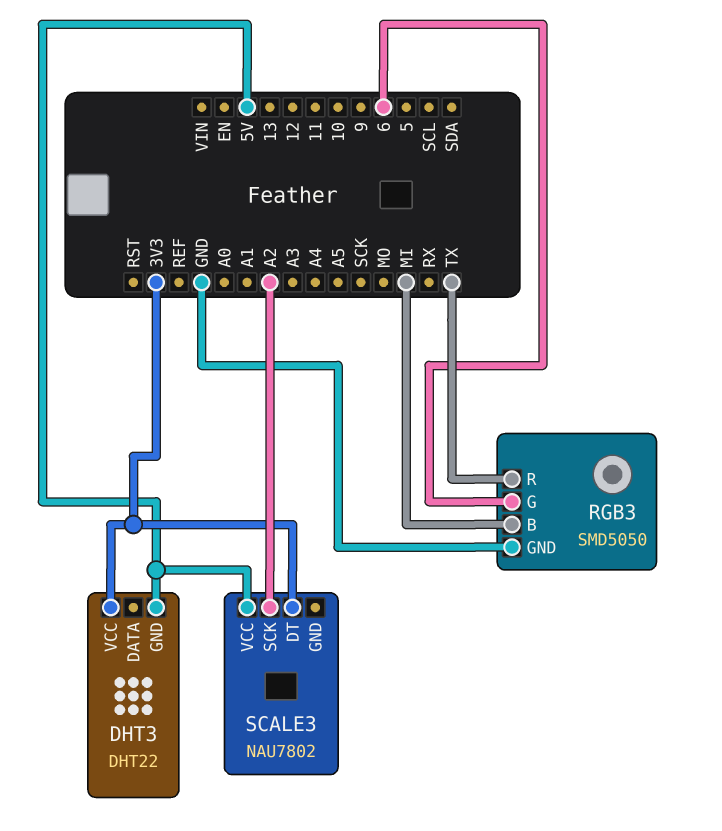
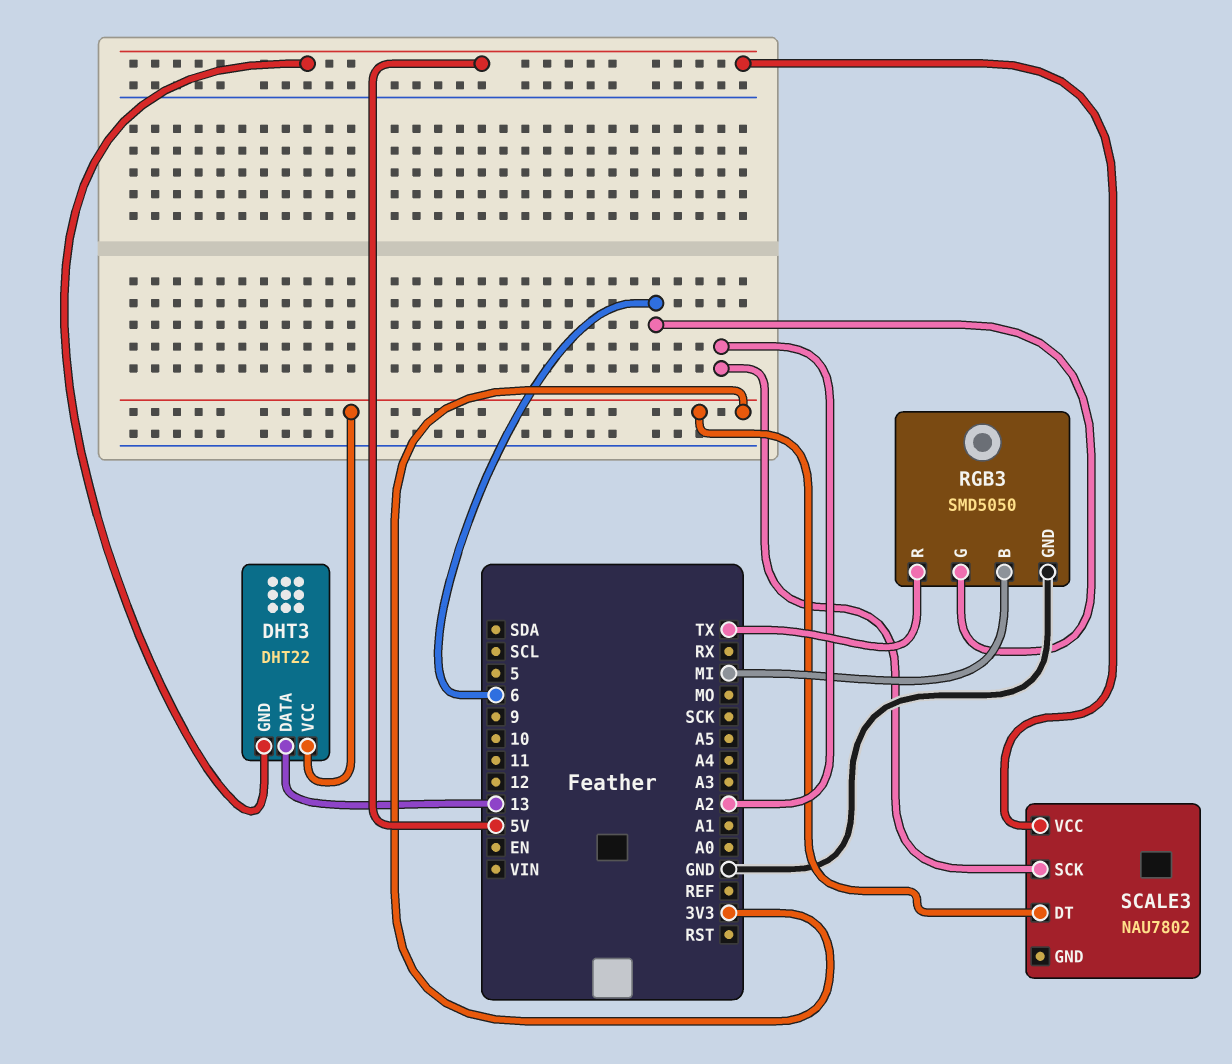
DHT3 pin DATA: none -> 13

